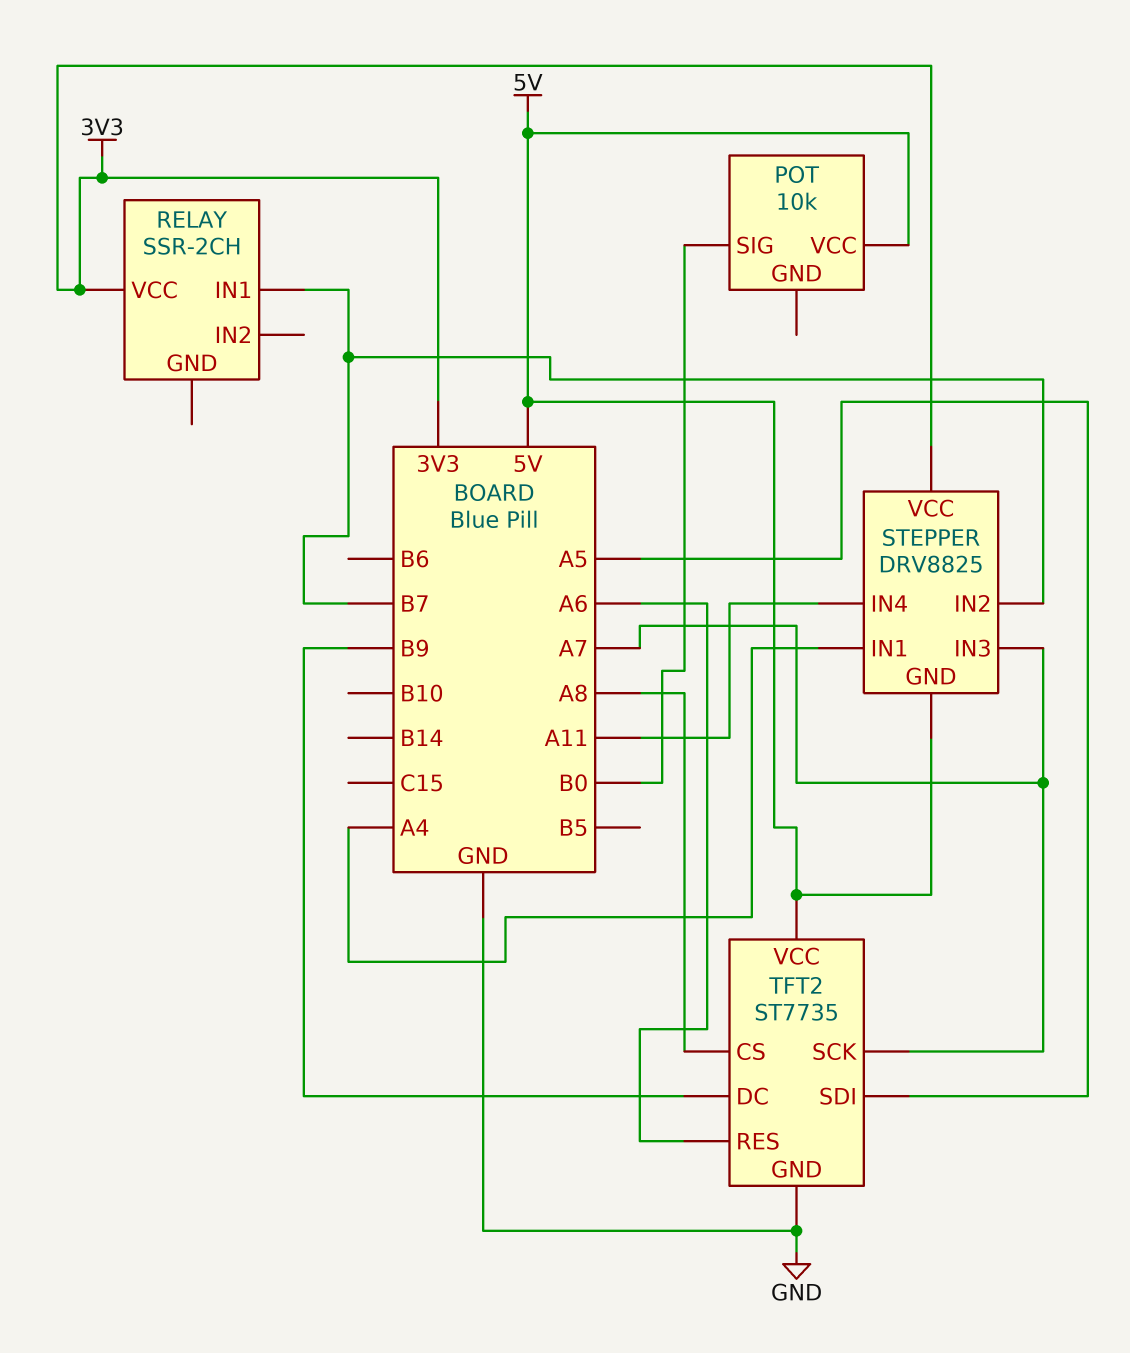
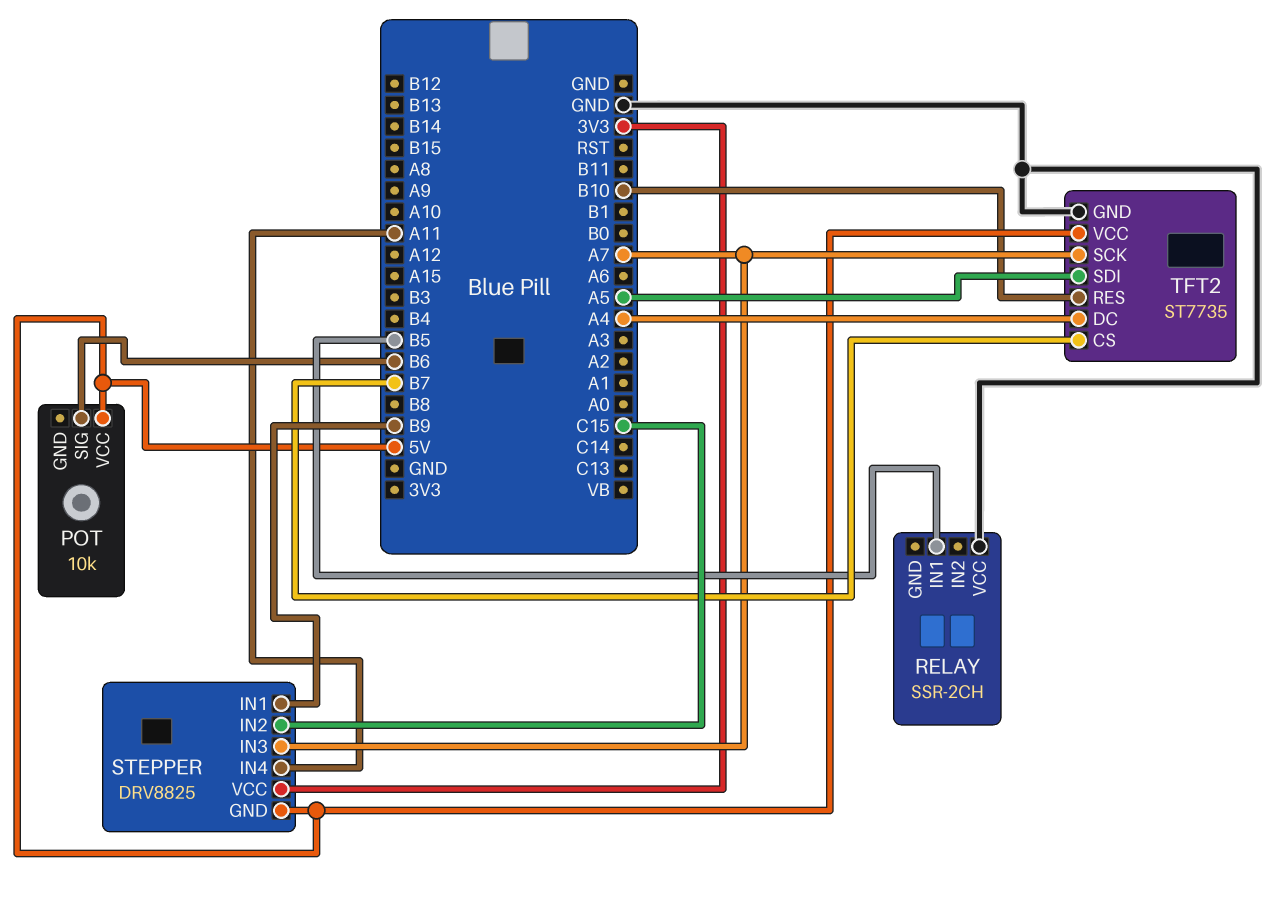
POT pin SIG: B0 -> B6
RELAY pin IN1: B7 -> B5
RELAY pin VCC: 3V3 -> GND
STEPPER pin IN1: A4 -> B9
STEPPER pin IN2: B7 -> C15
TFT2 pin CS: A8 -> B7
TFT2 pin DC: B9 -> A4
TFT2 pin RES: A6 -> B10

